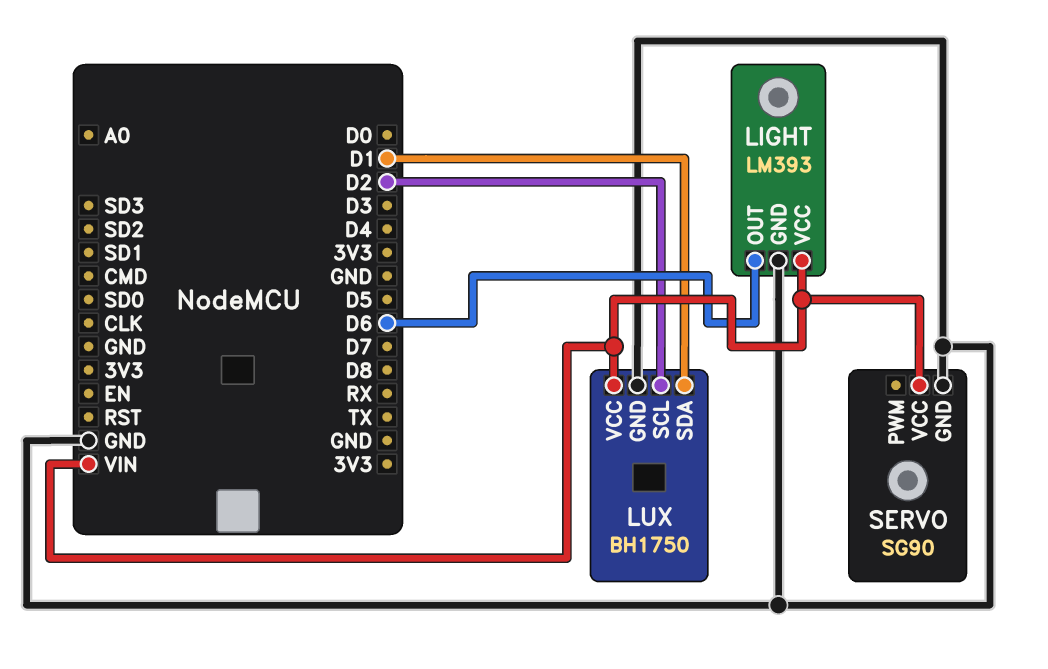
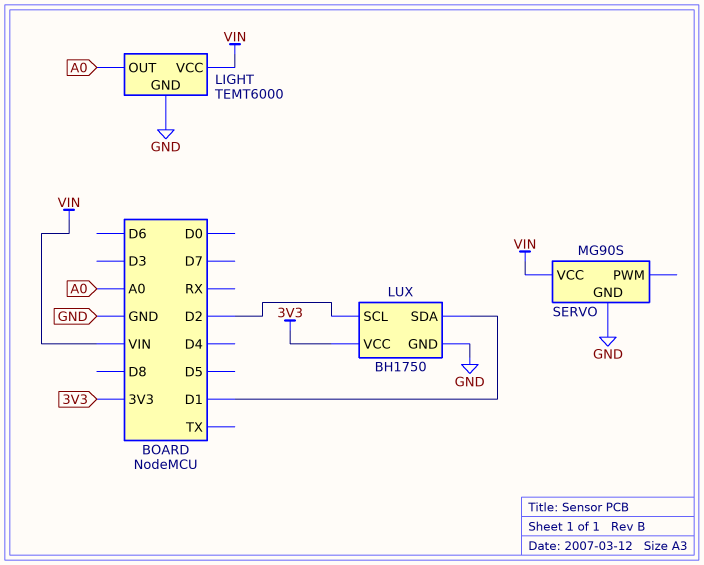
LIGHT: LM393 -> TEMT6000
LIGHT pin OUT: D6 -> A0
LUX pin VCC: VIN -> 3V3
SERVO: SG90 -> MG90S

